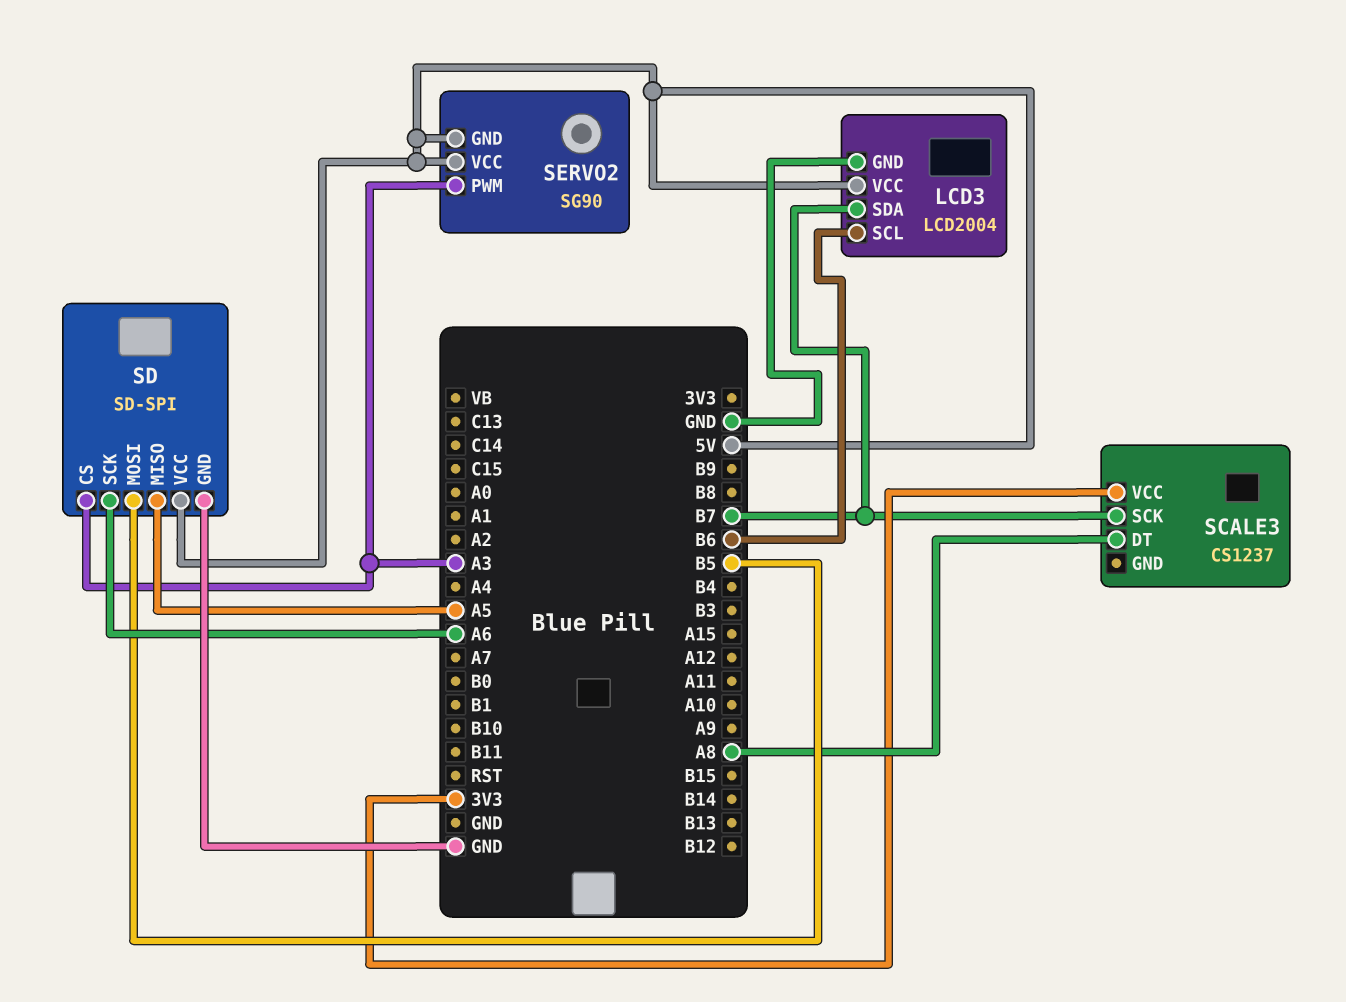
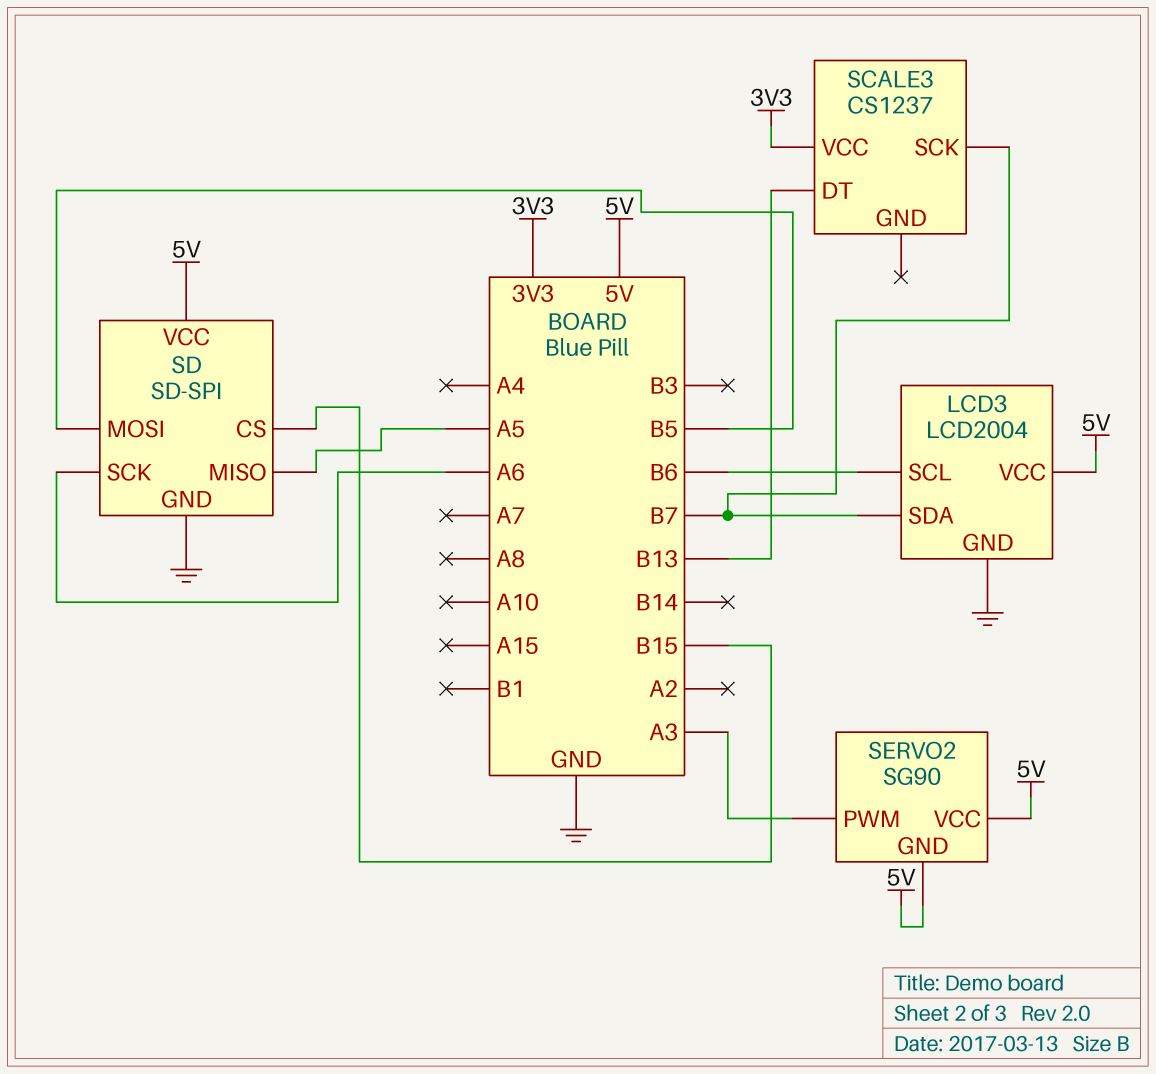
SCALE3 pin DT: A8 -> B13
SD pin CS: A3 -> B15

